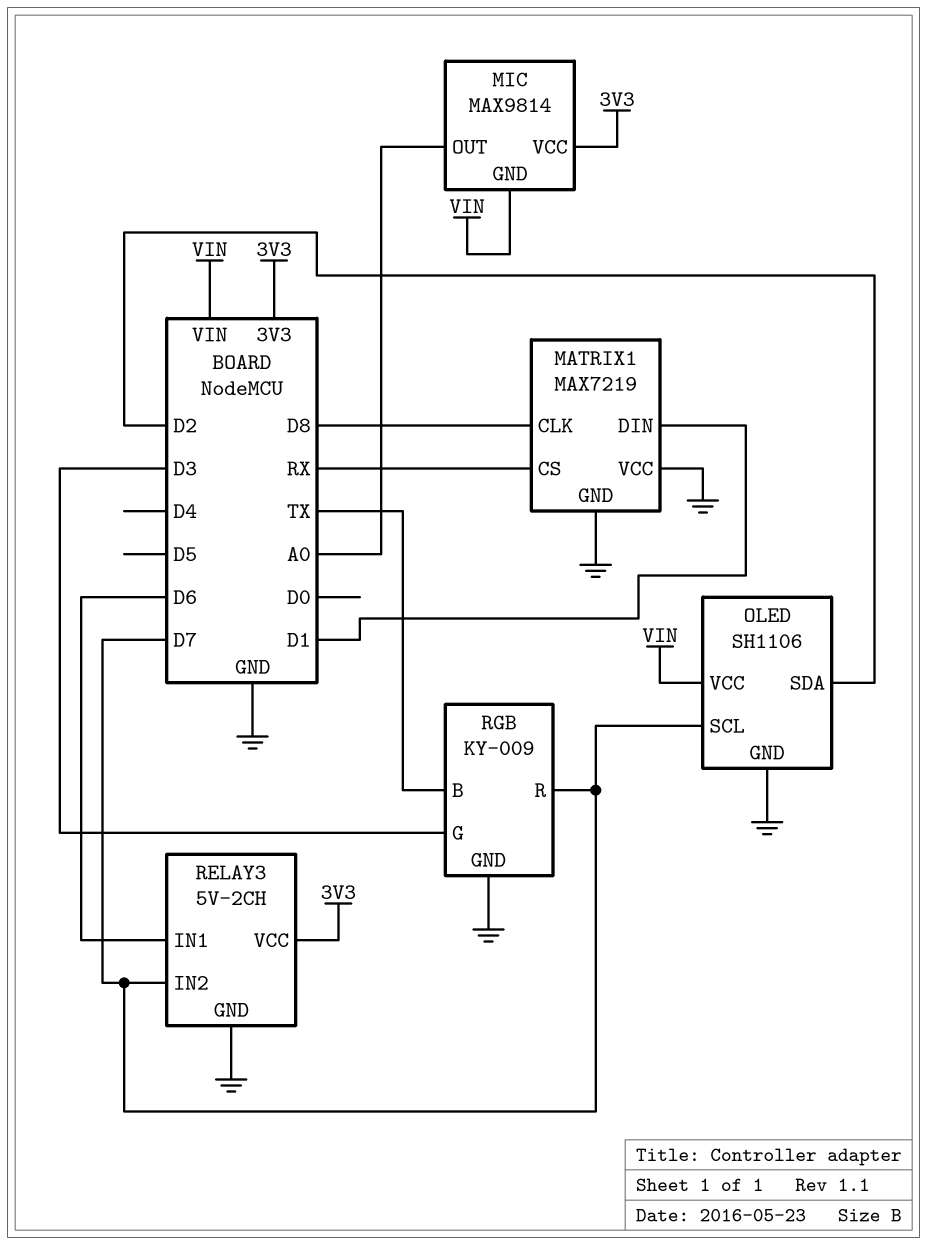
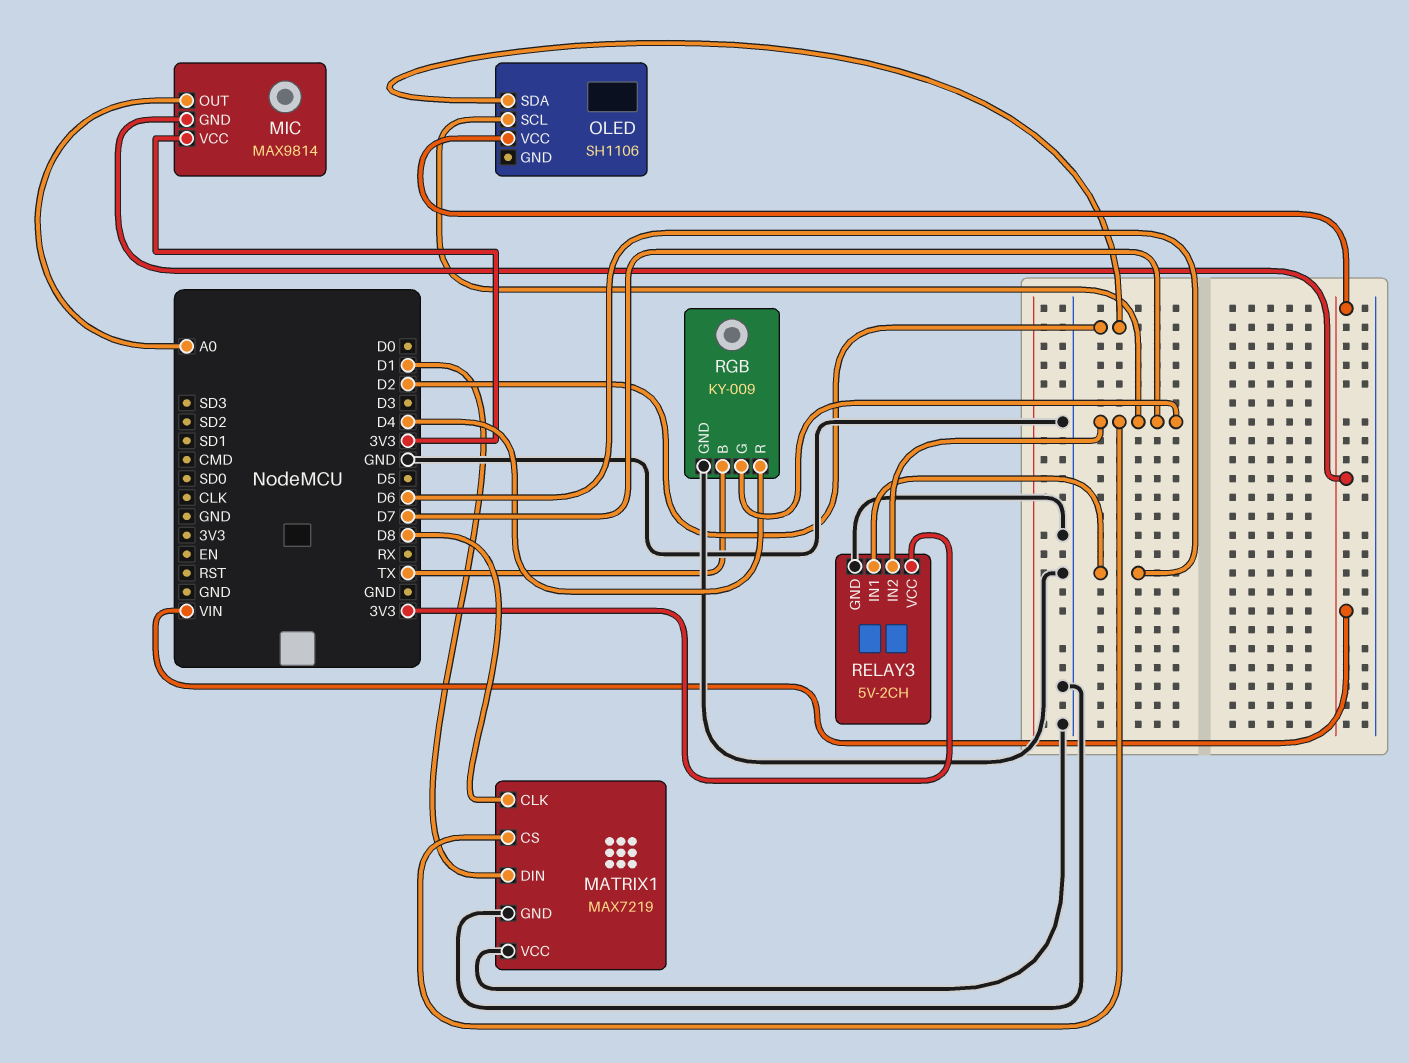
MATRIX1 pin CS: RX -> D7
OLED pin GND: GND -> none
RGB pin G: D3 -> D7
RGB pin R: D7 -> D4

